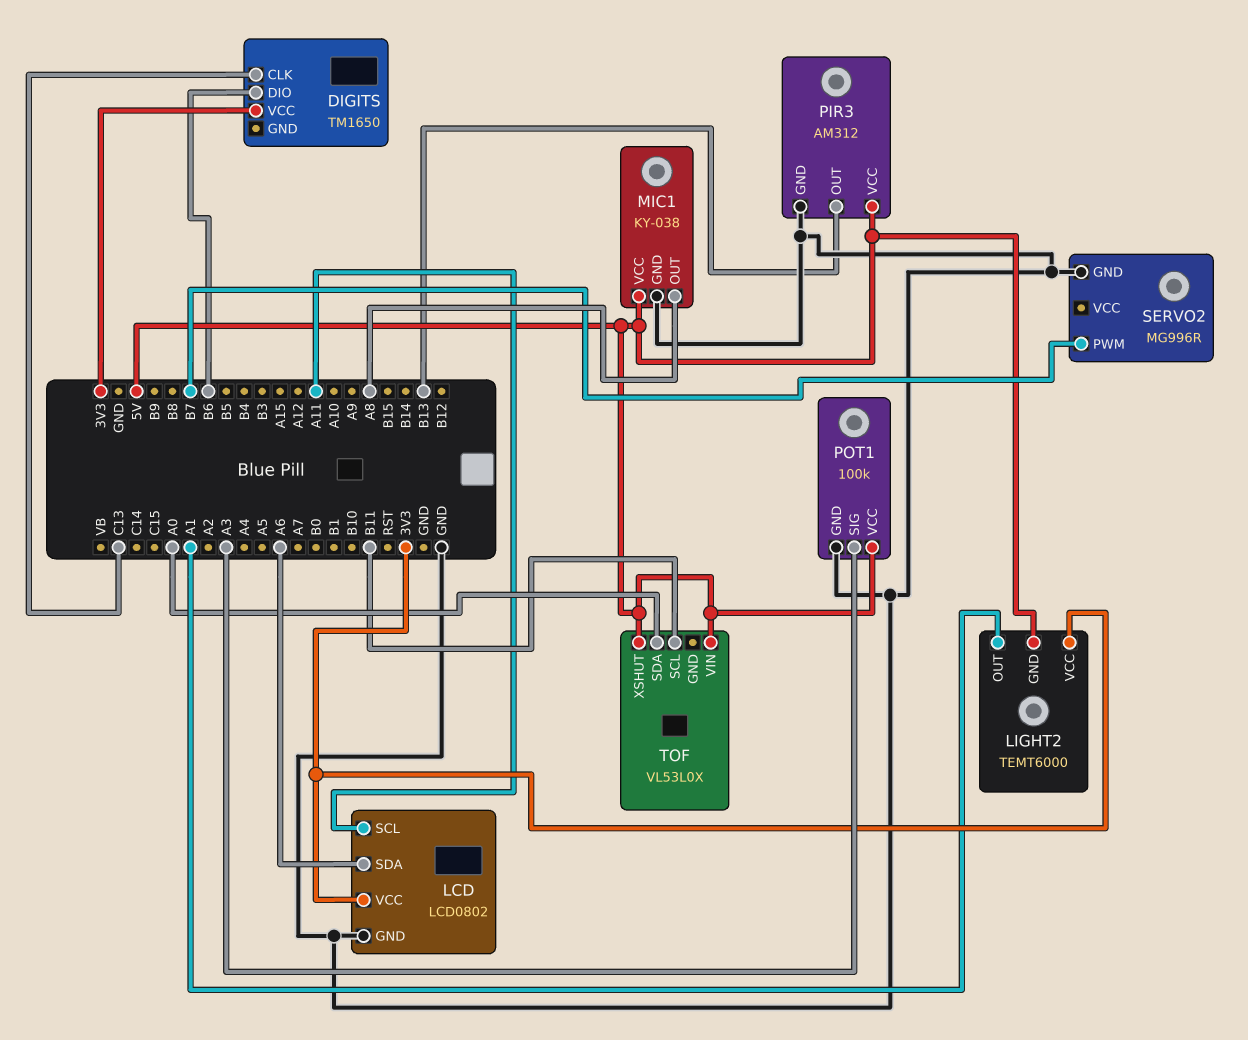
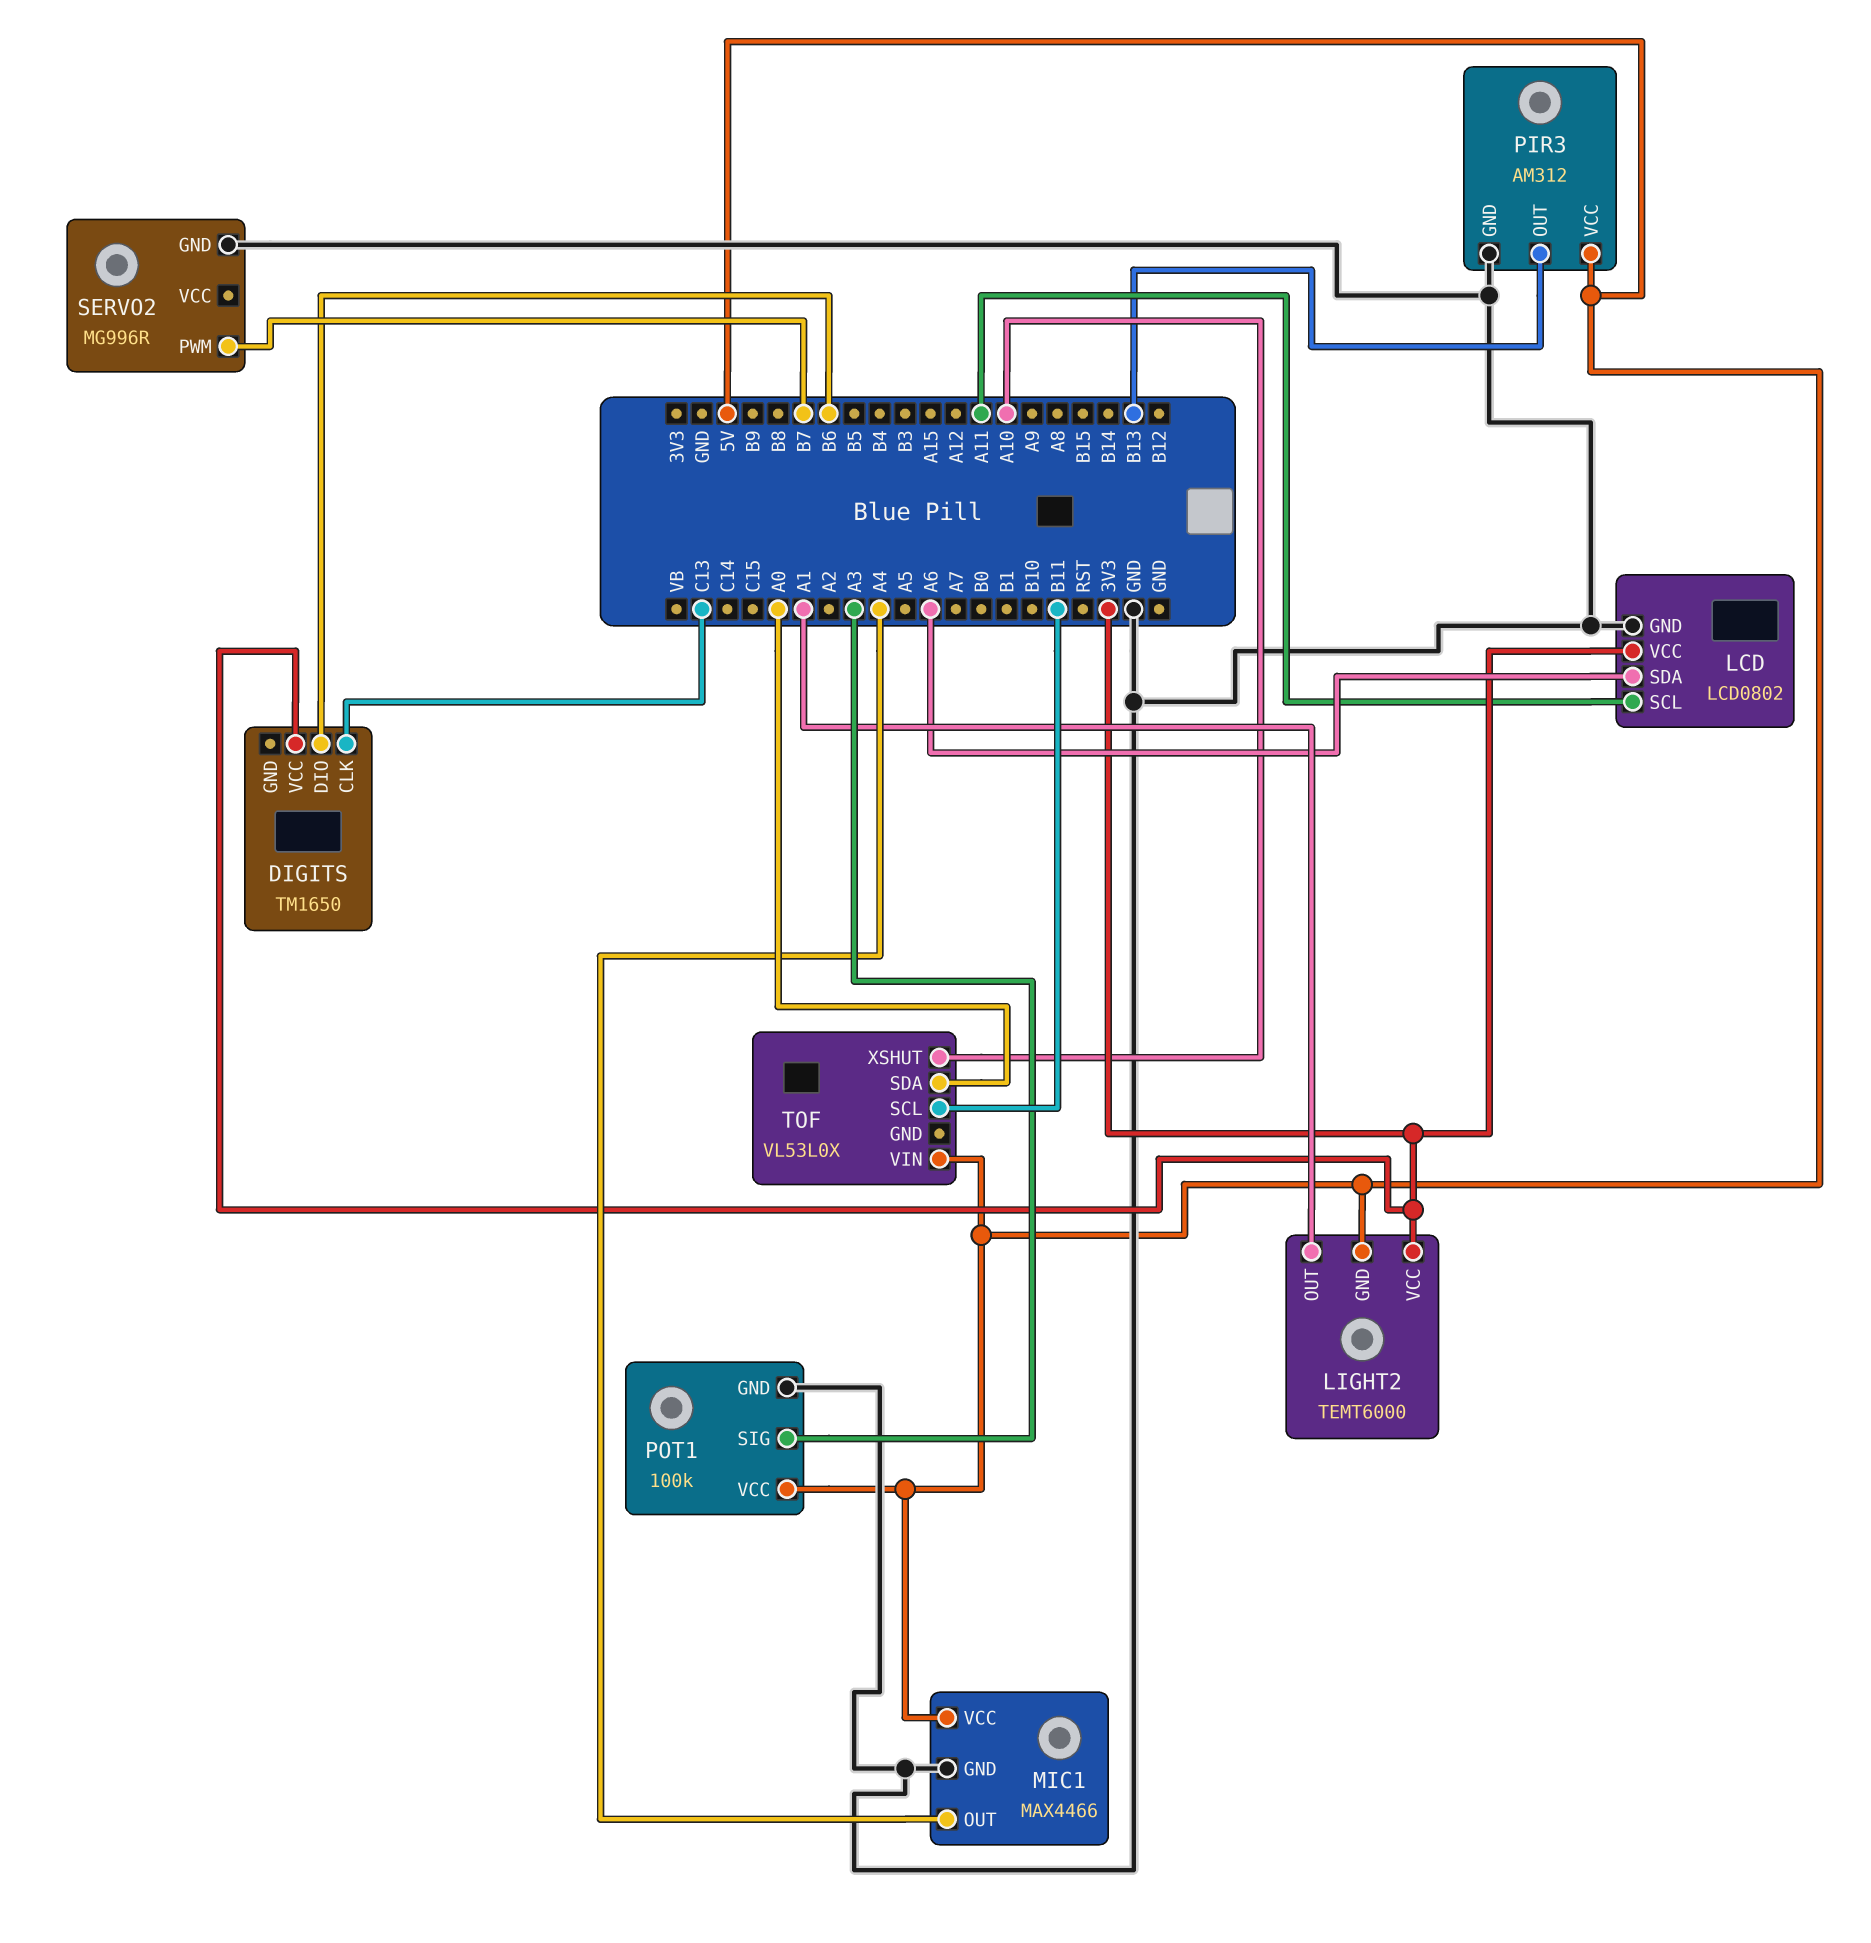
MIC1: KY-038 -> MAX4466
MIC1 pin OUT: A8 -> A4
TOF pin XSHUT: 5V -> A10

